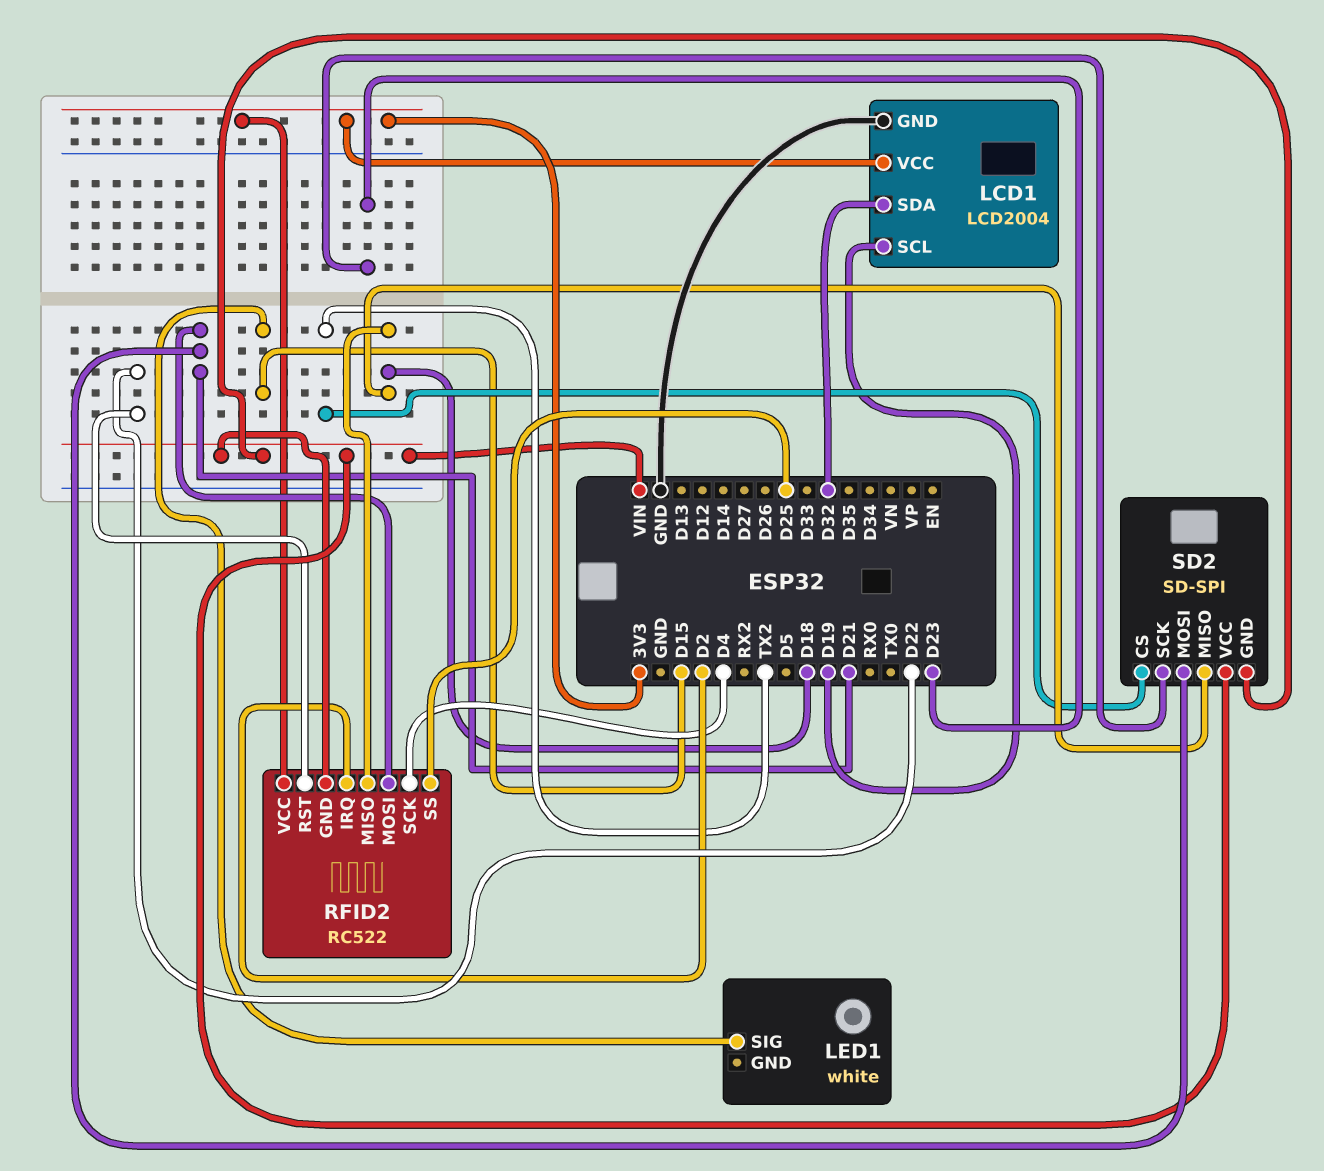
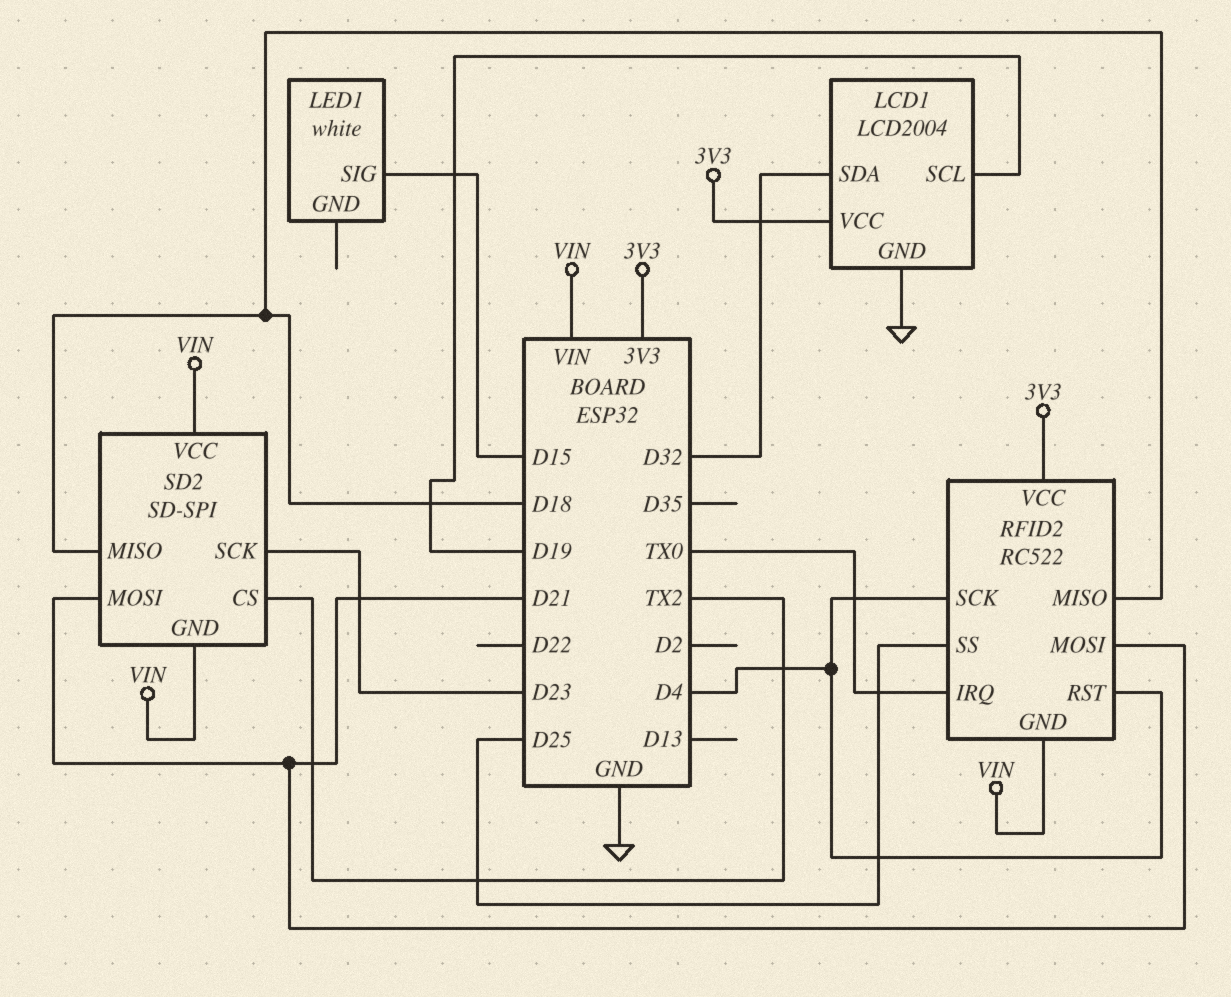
RFID2 pin IRQ: D2 -> TX0
RFID2 pin RST: D22 -> D4

